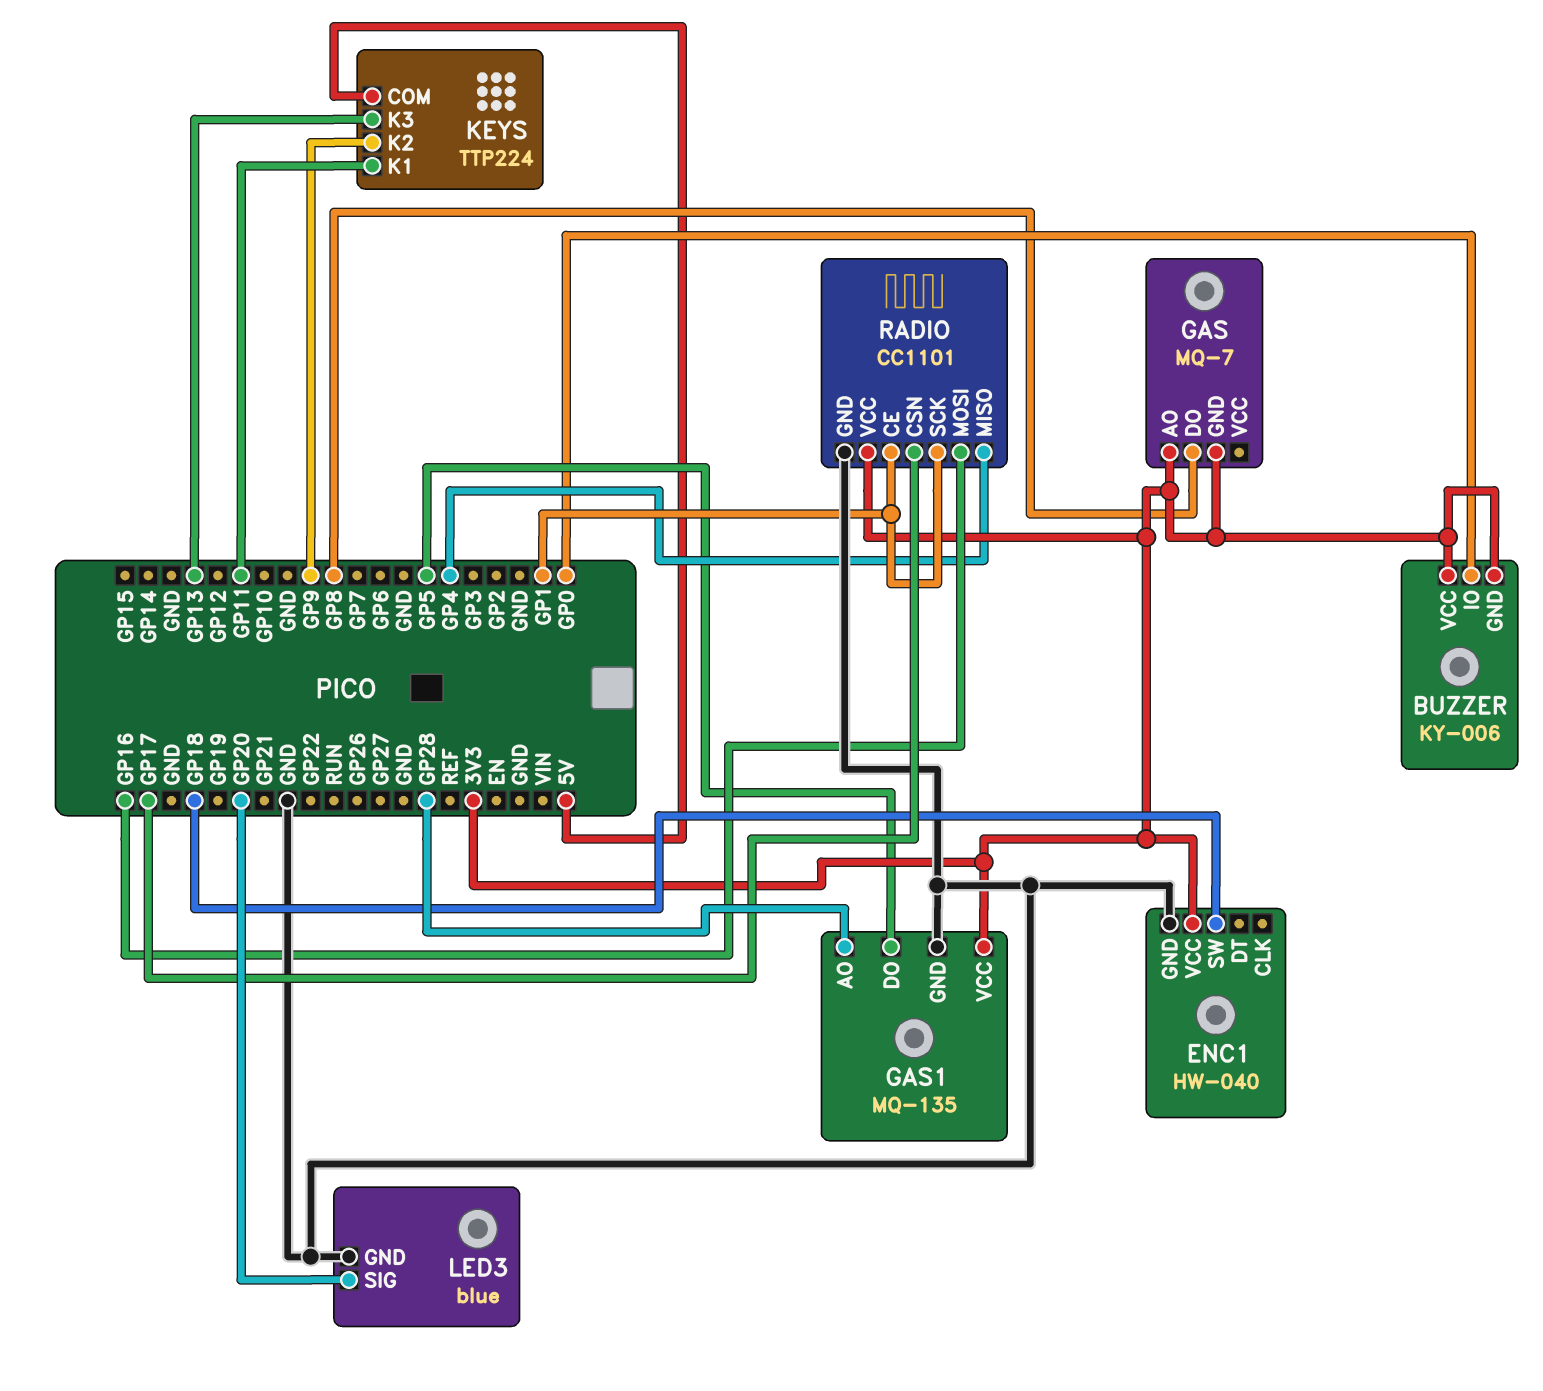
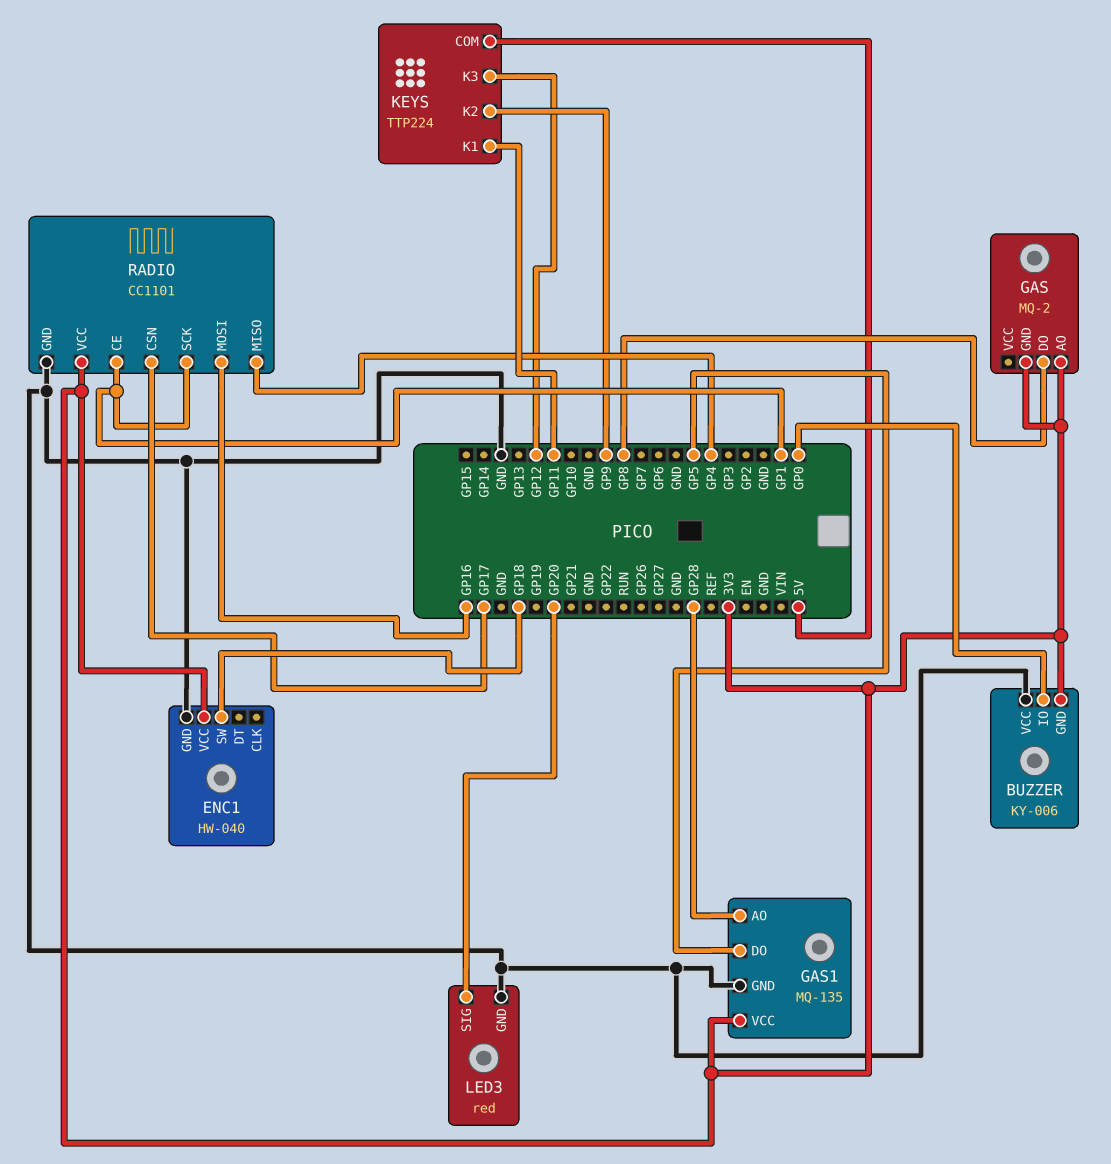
BUZZER pin VCC: 3V3 -> GND
GAS: MQ-7 -> MQ-2
KEYS pin K3: GP13 -> GP12
LED3: blue -> red

